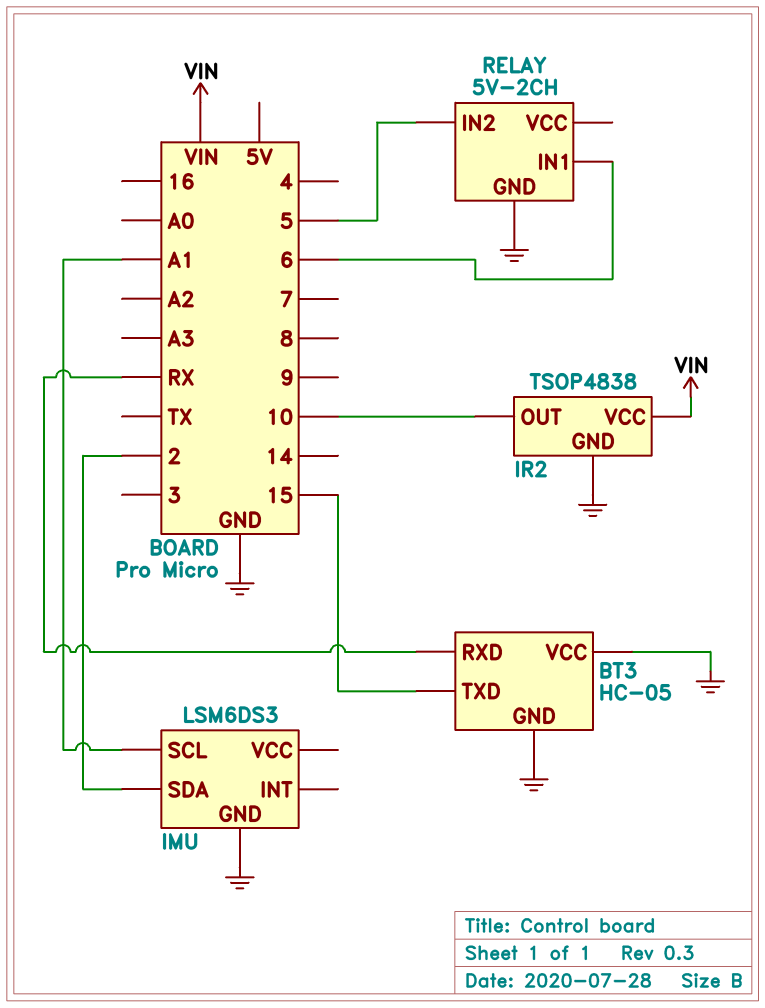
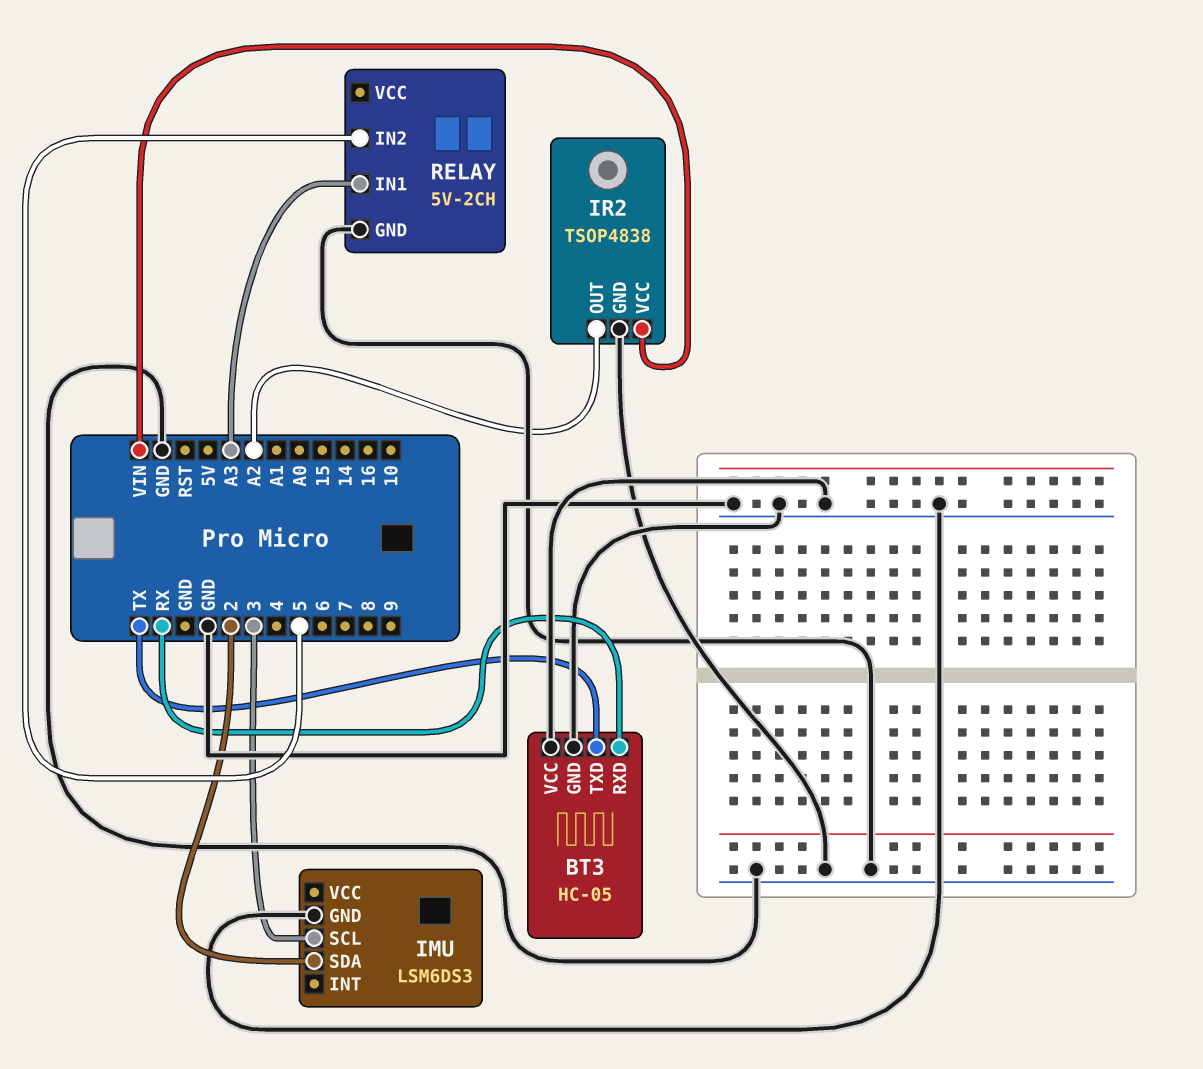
BT3 pin TXD: 15 -> TX
IMU pin SCL: A1 -> 3
IR2 pin OUT: 10 -> A2
RELAY pin IN1: 6 -> A3

